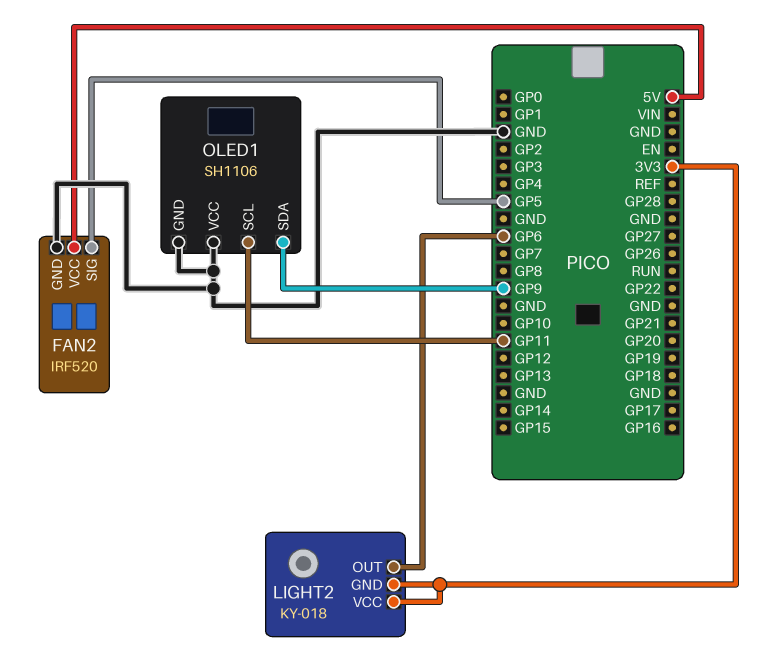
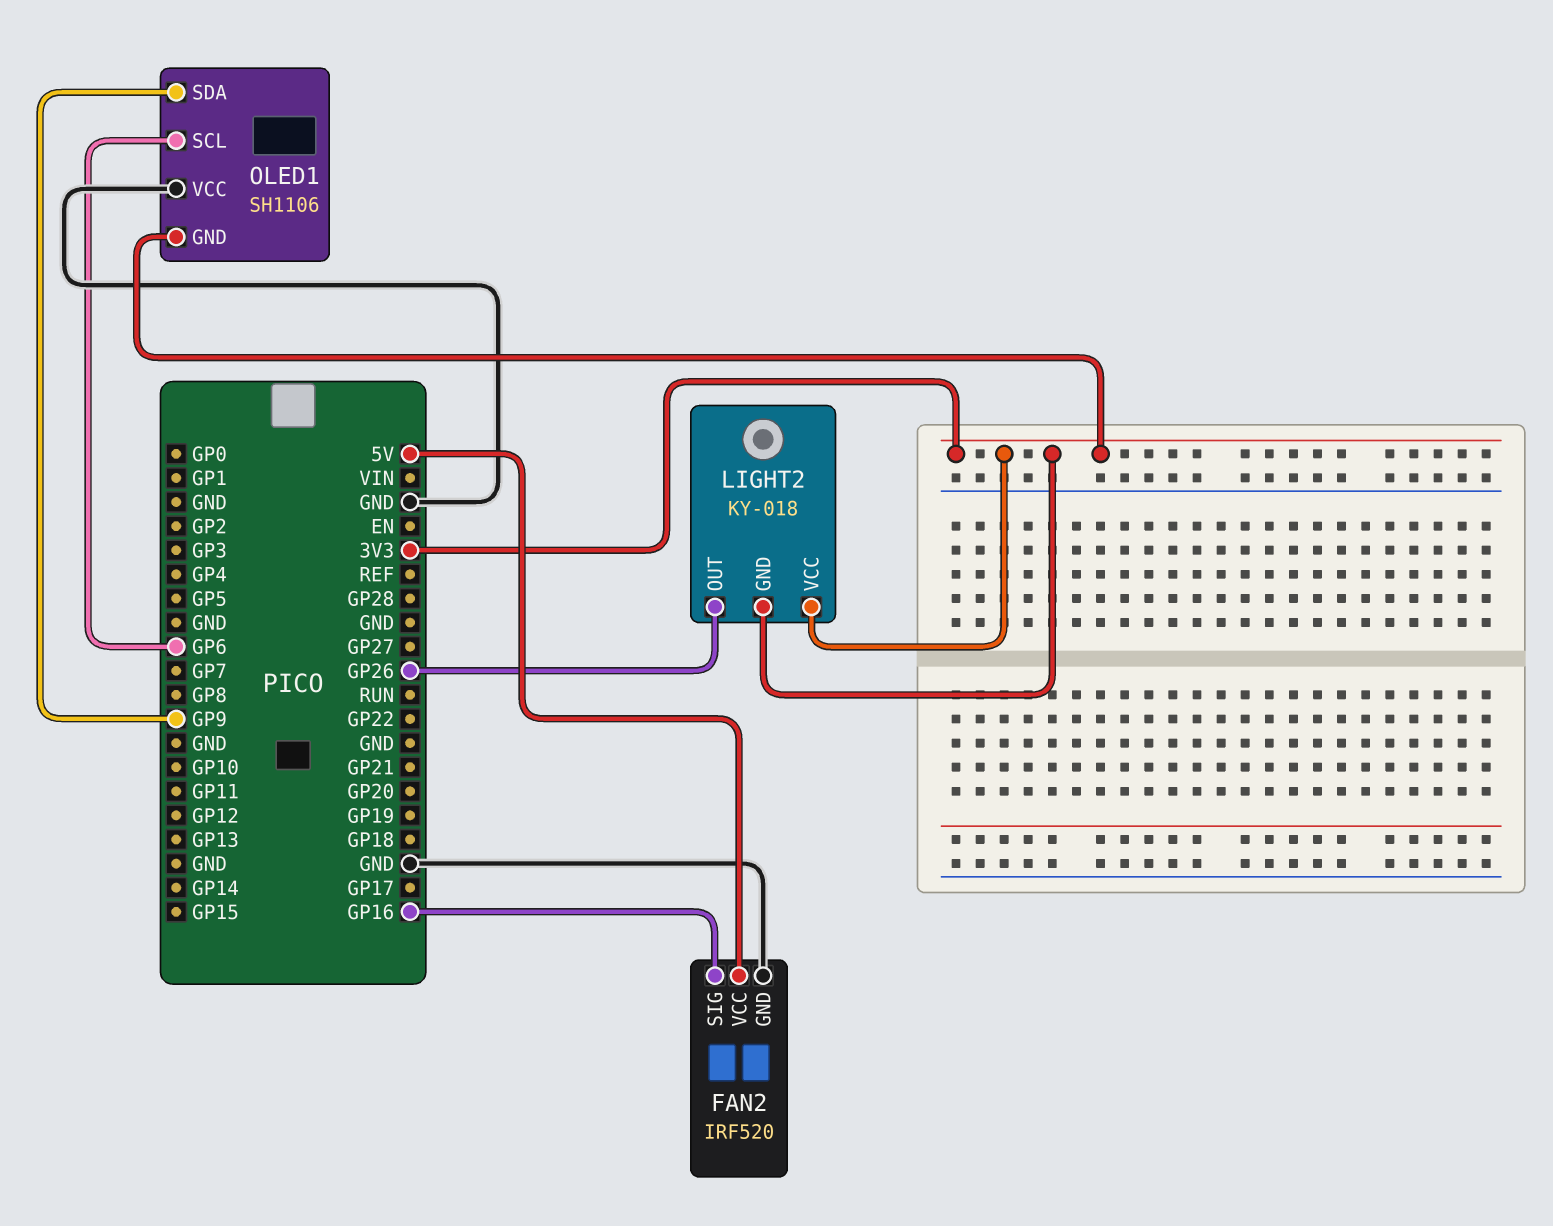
FAN2 pin SIG: GP5 -> GP16
LIGHT2 pin OUT: GP6 -> GP26
OLED1 pin GND: GND -> 3V3
OLED1 pin SCL: GP11 -> GP6

